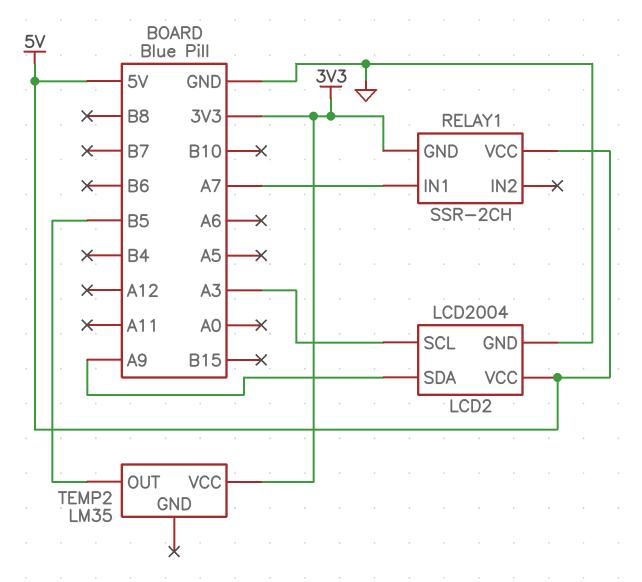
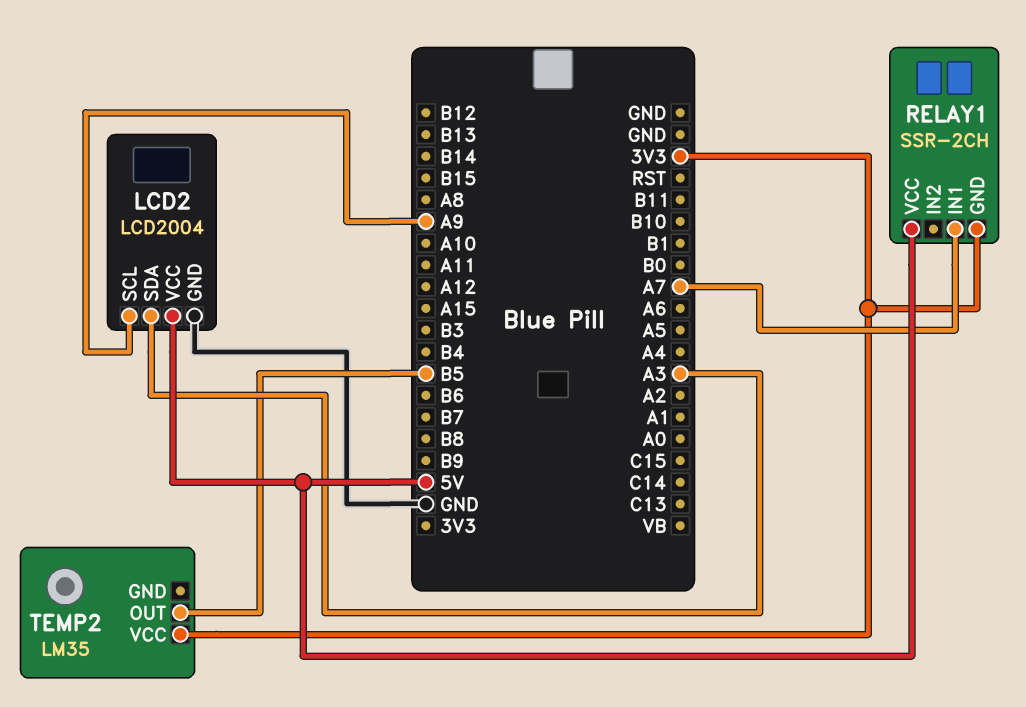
LCD2 pin SCL: A3 -> A9
LCD2 pin SDA: A9 -> A3

